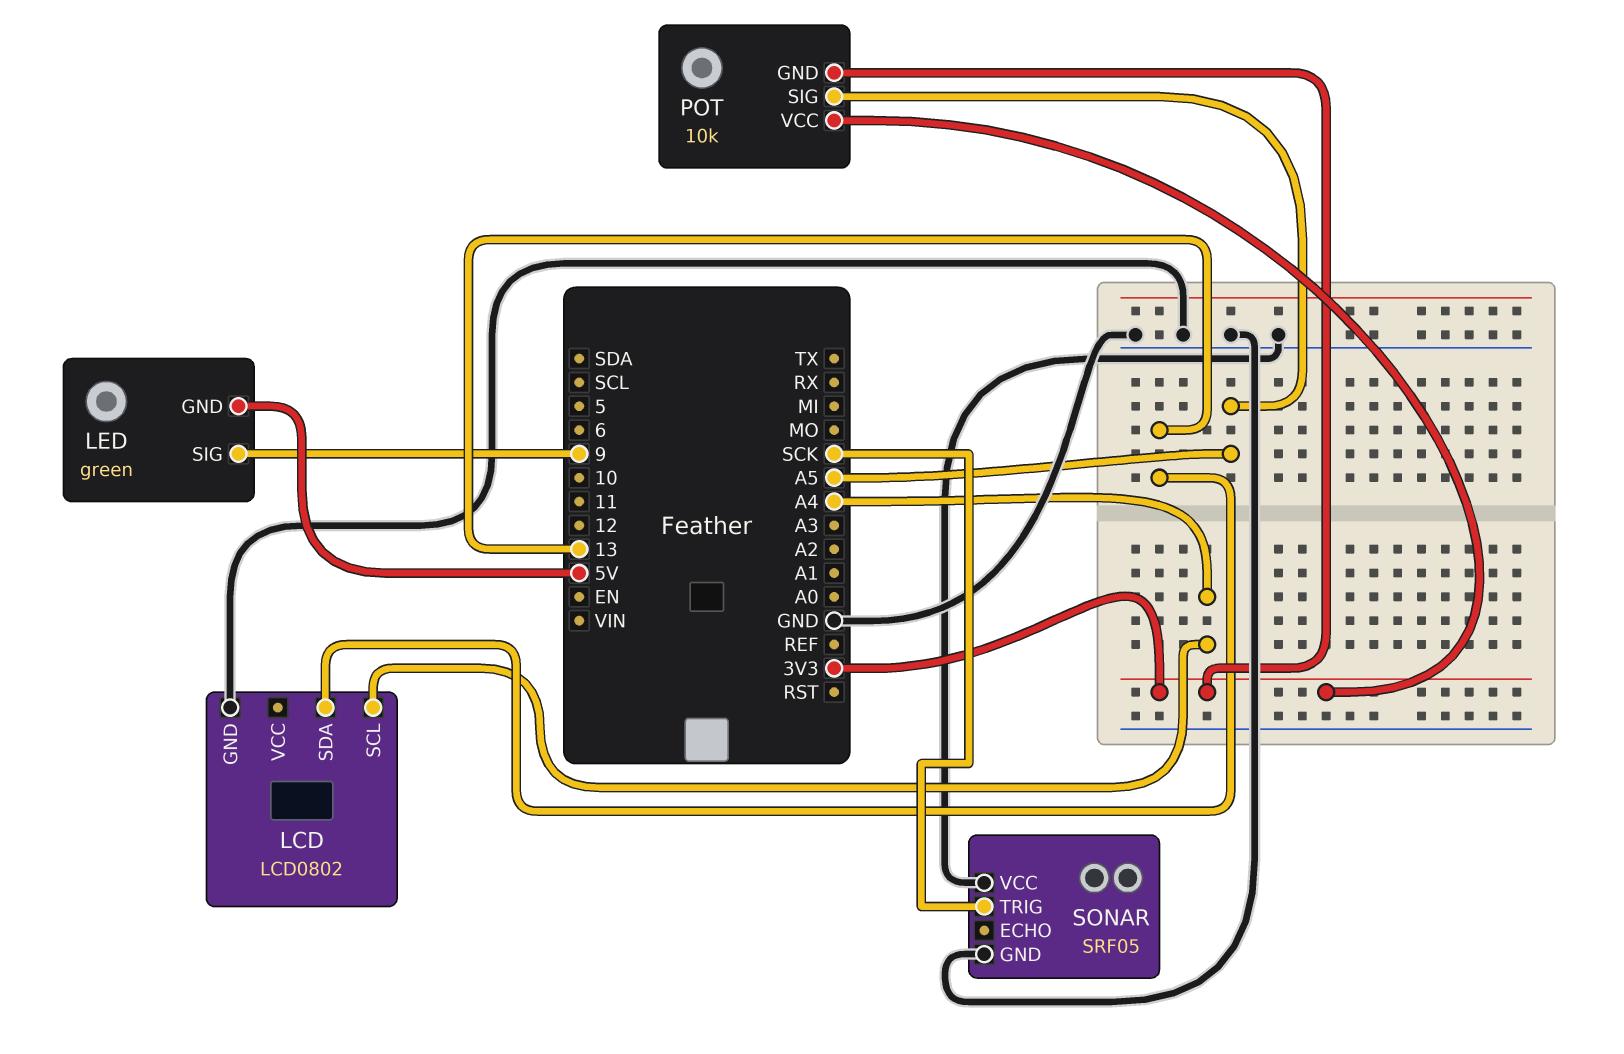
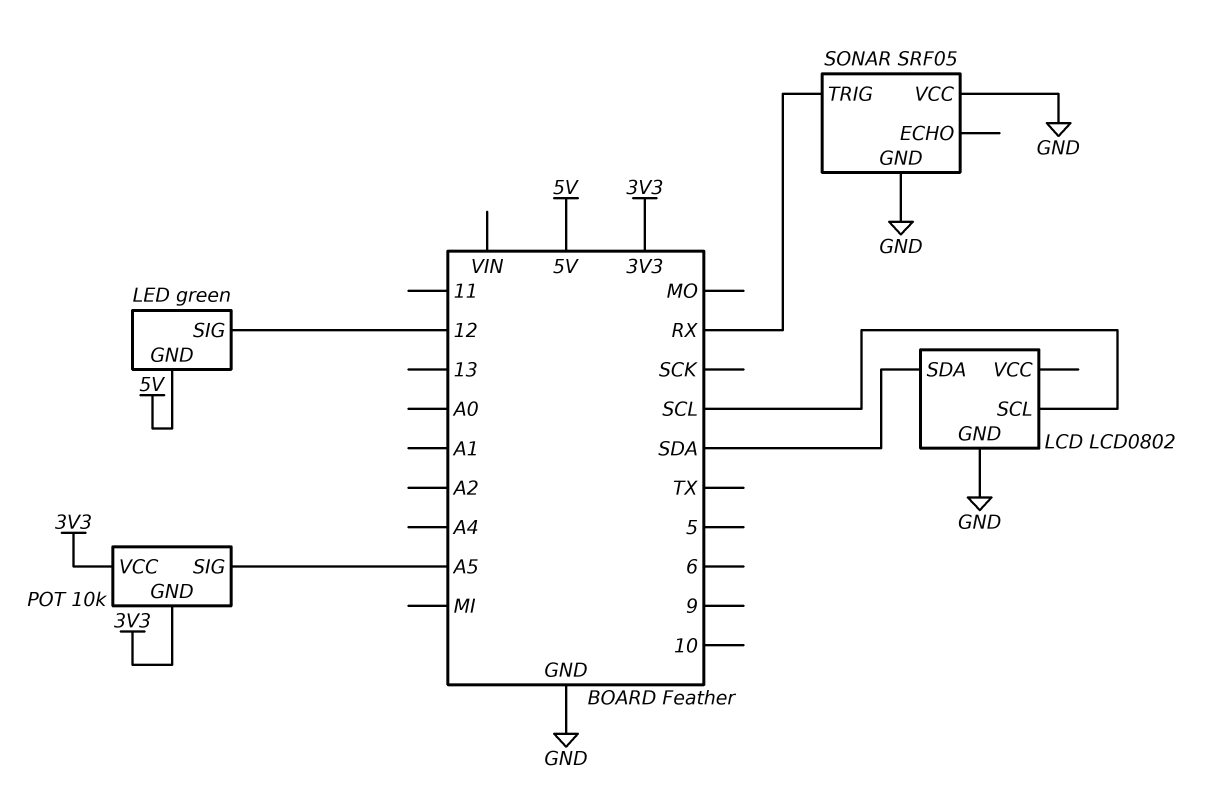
LCD pin SCL: A4 -> SCL
LCD pin SDA: 13 -> SDA
LED pin SIG: 9 -> 12
SONAR pin TRIG: SCK -> RX

